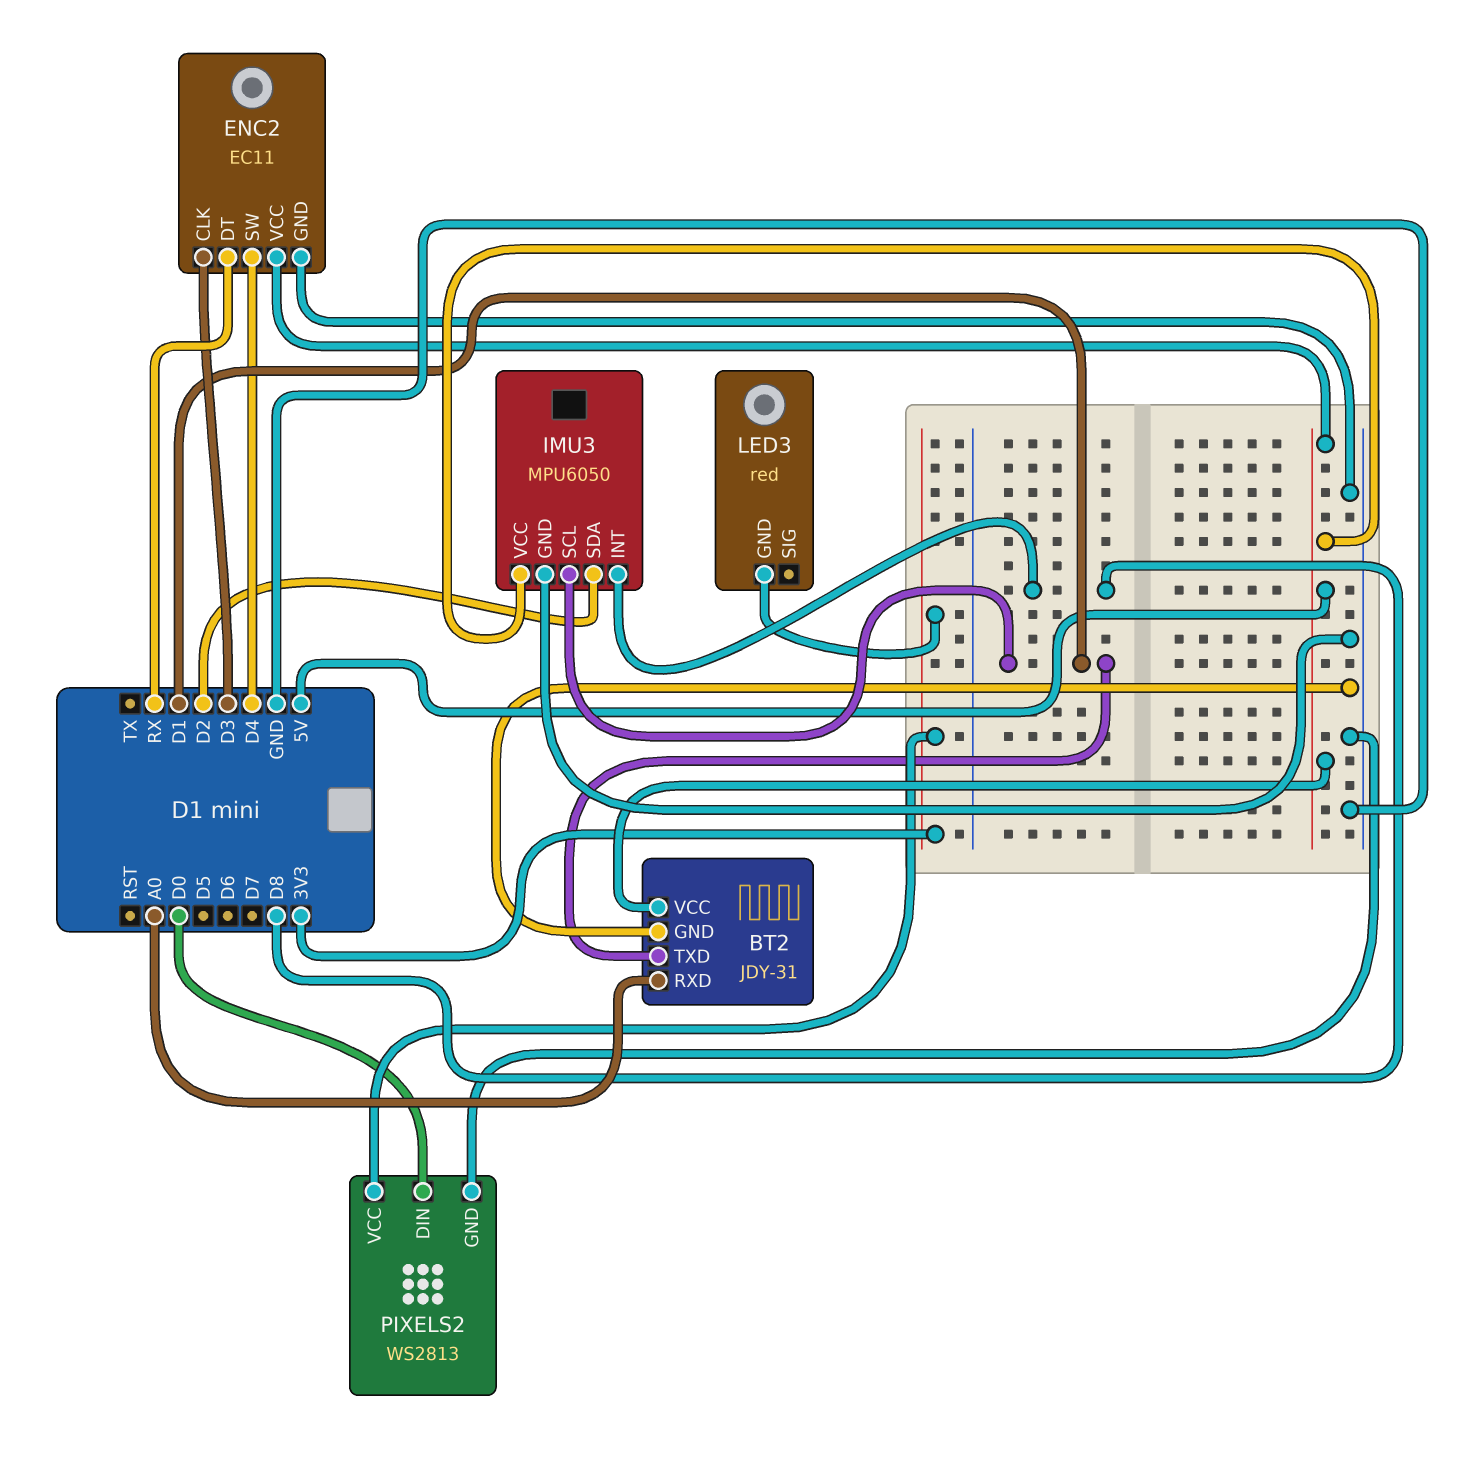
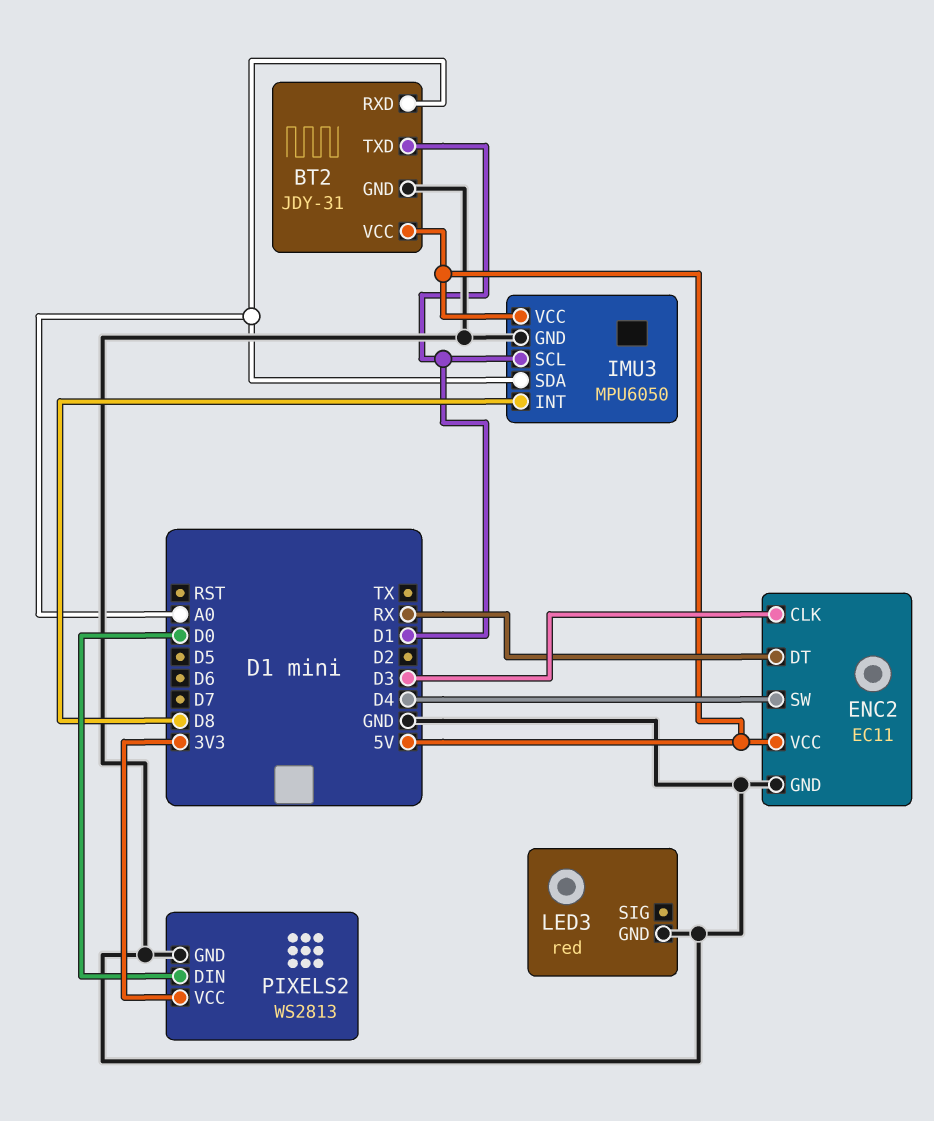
IMU3 pin SDA: D2 -> A0
LED3 pin GND: 3V3 -> GND

